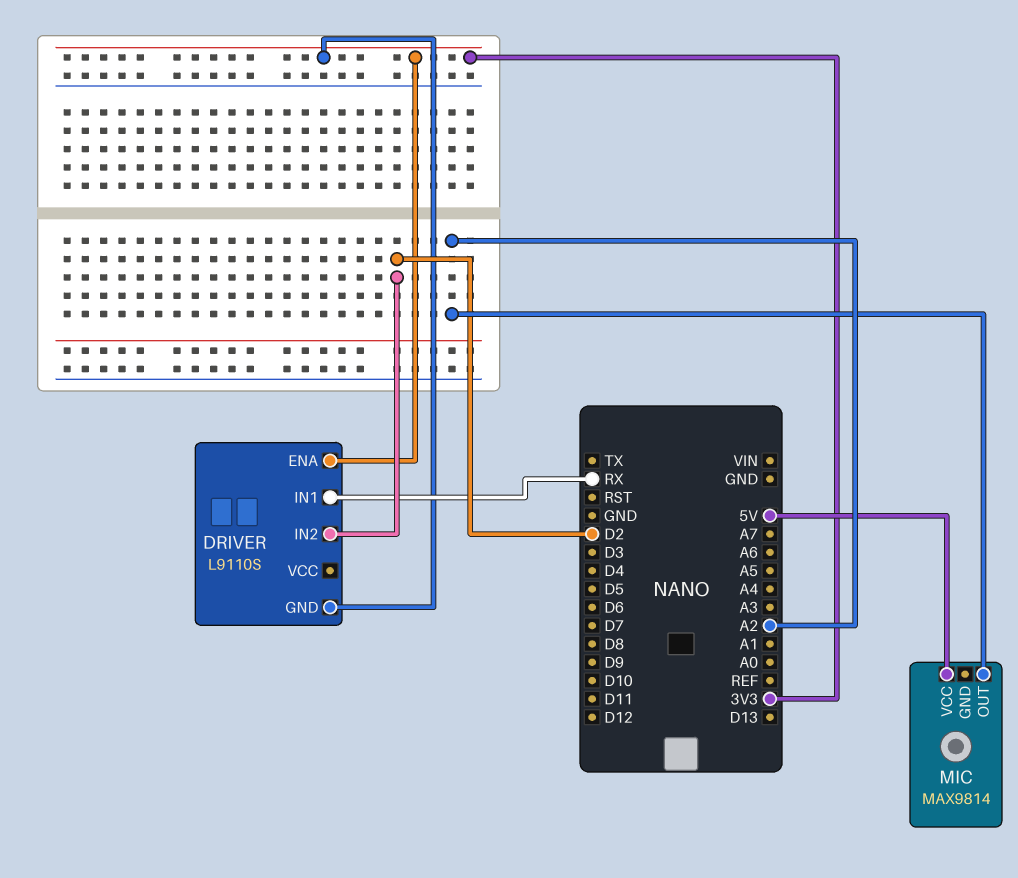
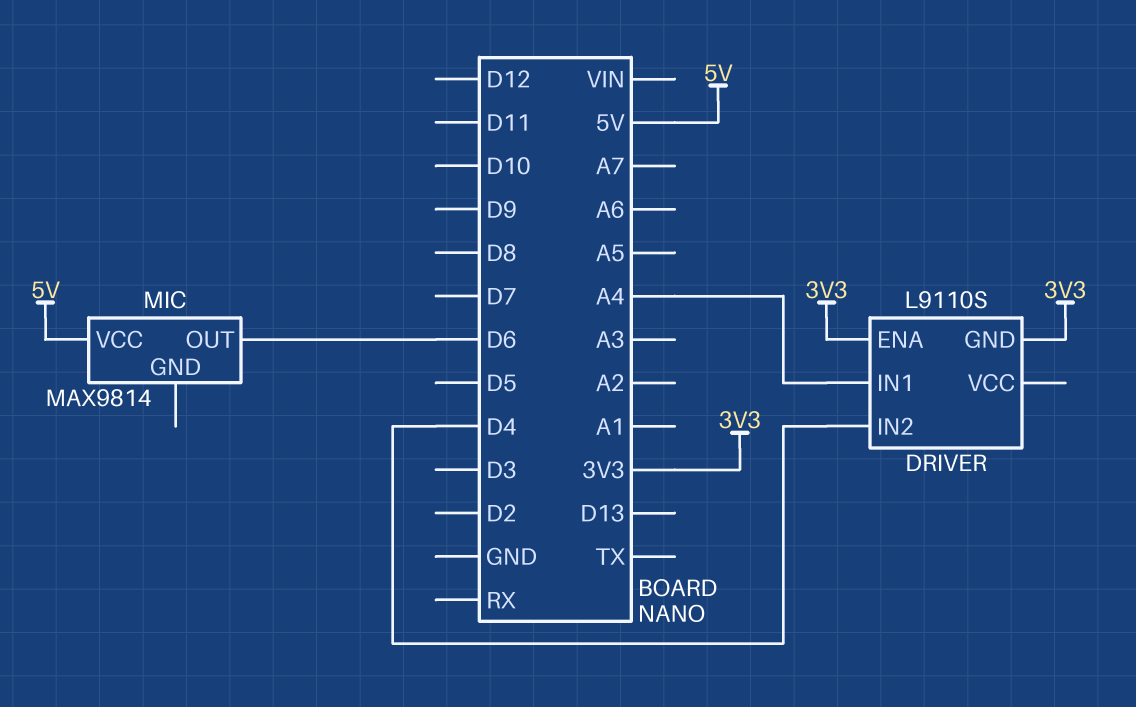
DRIVER pin IN1: RX -> A4
DRIVER pin IN2: D2 -> D4
MIC pin OUT: A2 -> D6

